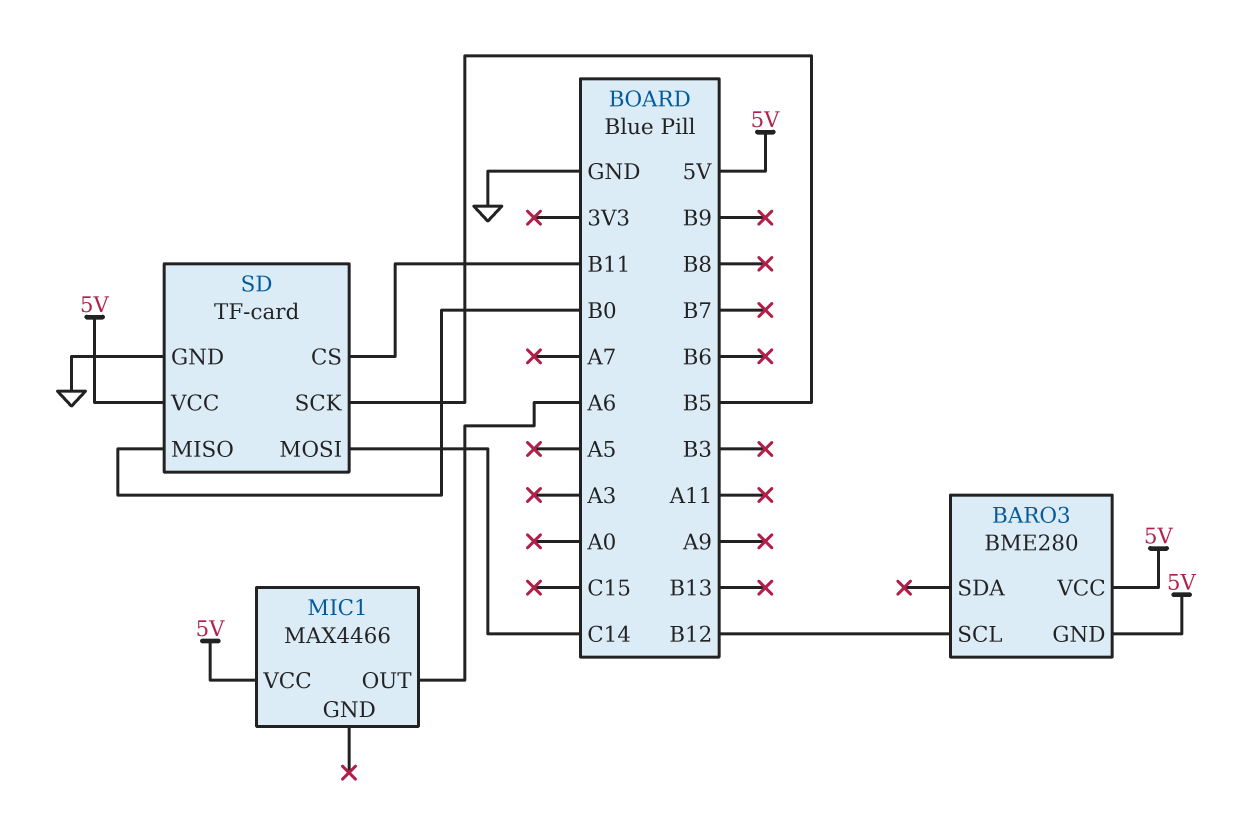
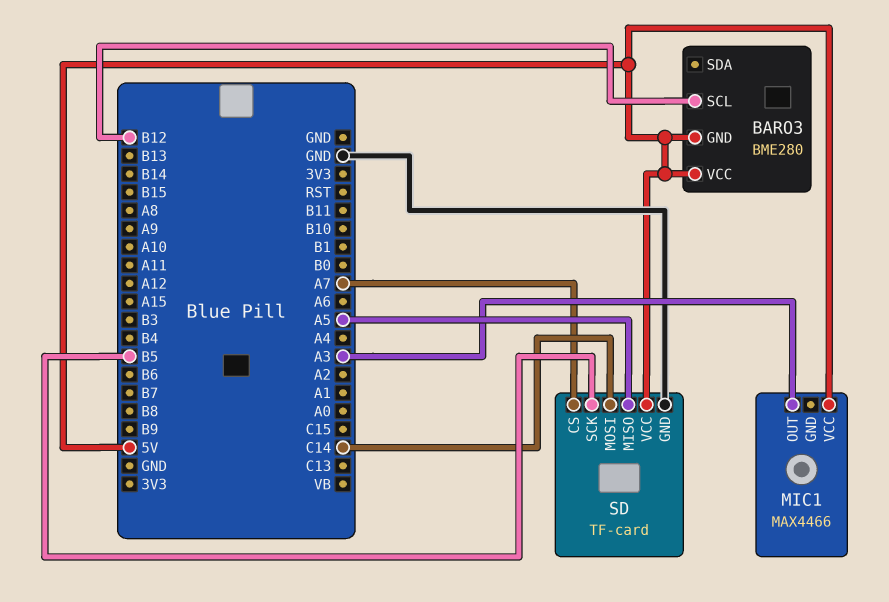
MIC1 pin OUT: A6 -> A3
SD pin CS: B11 -> A7
SD pin MISO: B0 -> A5

